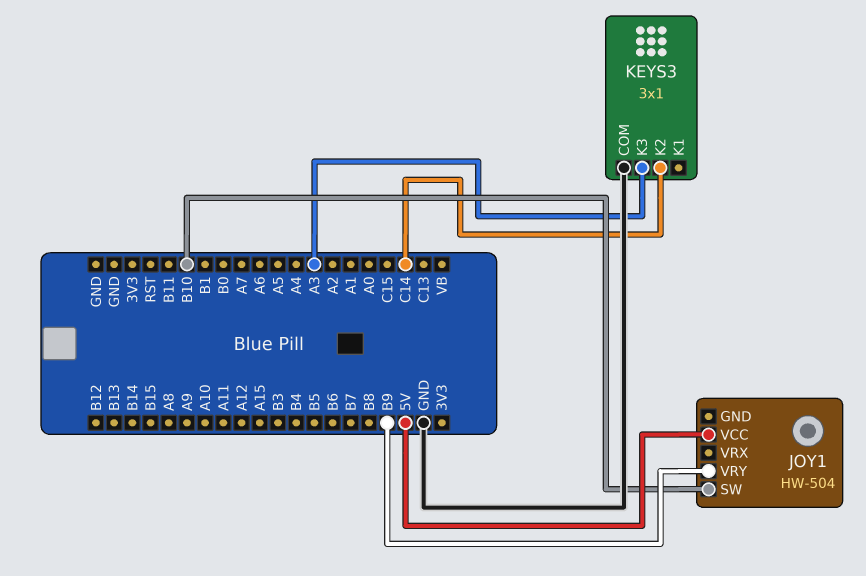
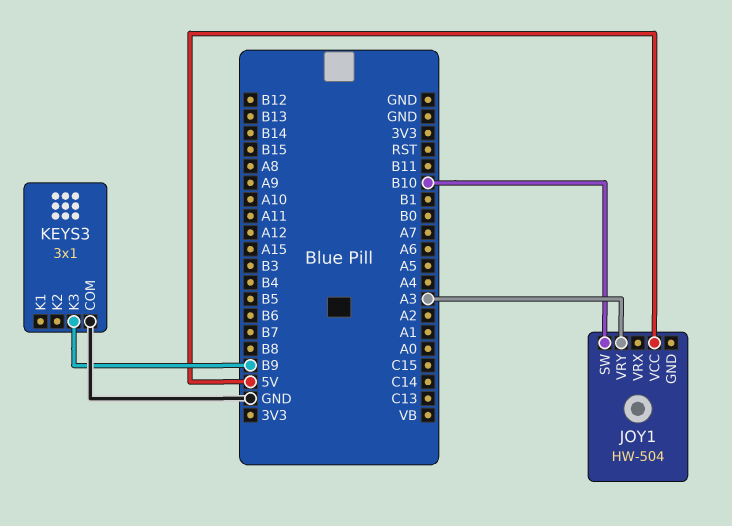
JOY1 pin VRY: B9 -> A3
KEYS3 pin K2: C14 -> none
KEYS3 pin K3: A3 -> B9

